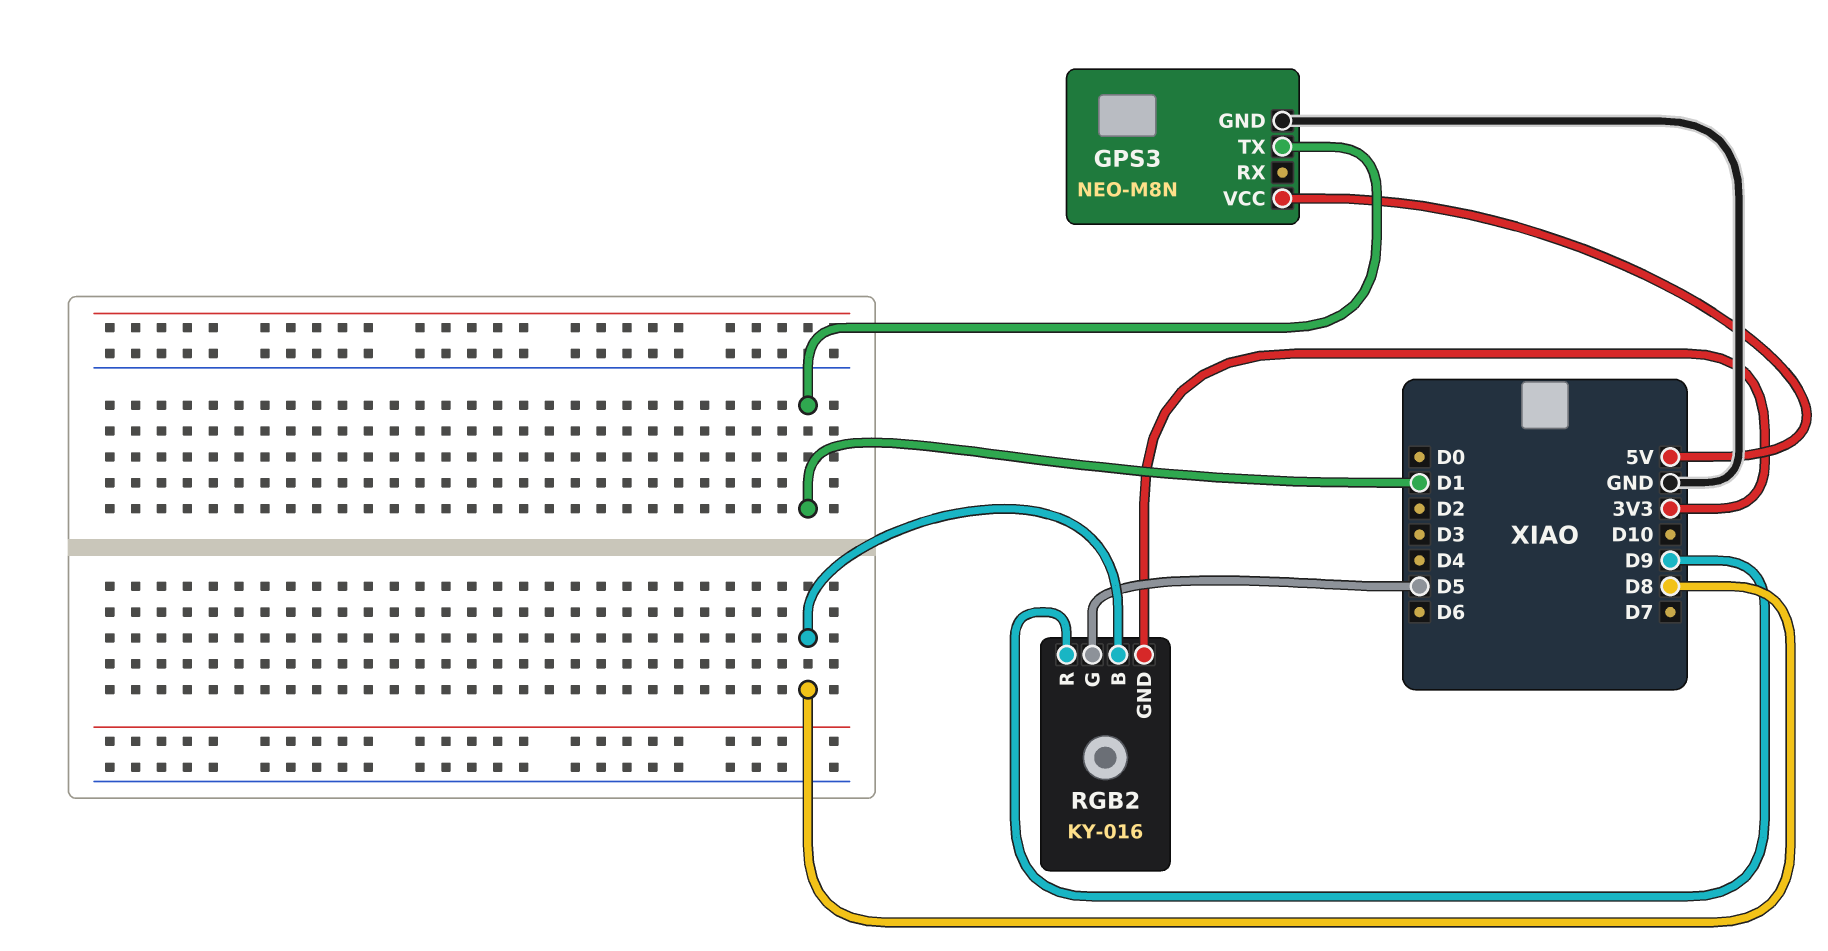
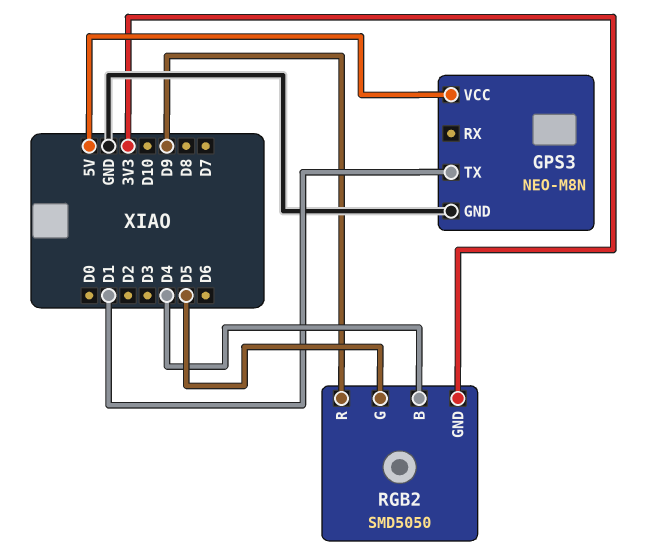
RGB2: KY-016 -> SMD5050
RGB2 pin B: D8 -> D4

